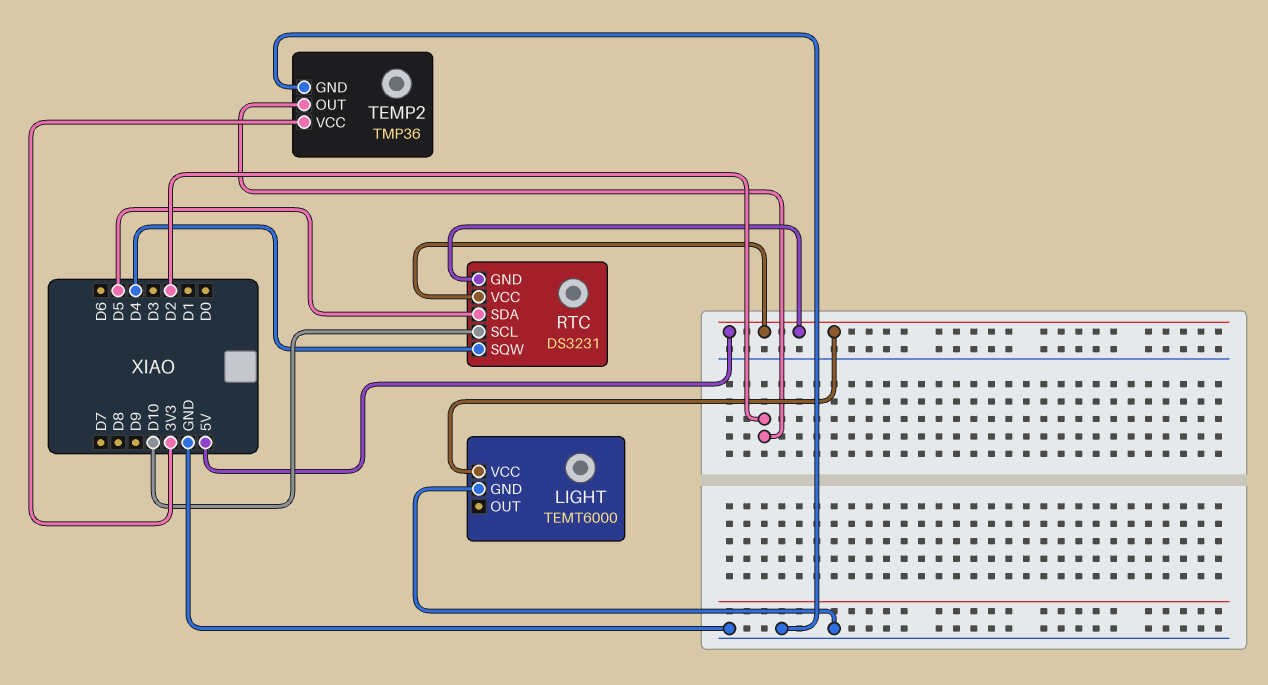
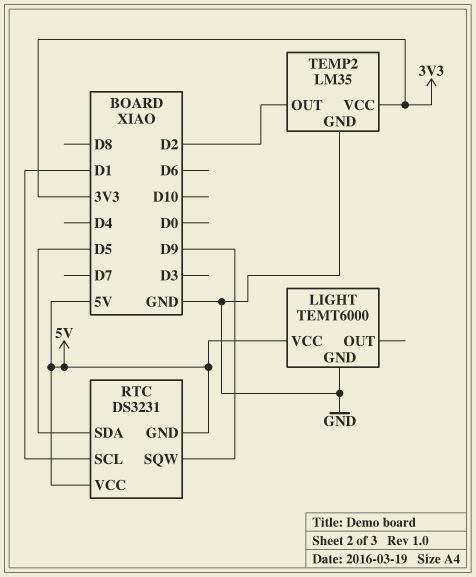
RTC pin SCL: D10 -> D1
RTC pin SQW: D4 -> D9
TEMP2: TMP36 -> LM35

